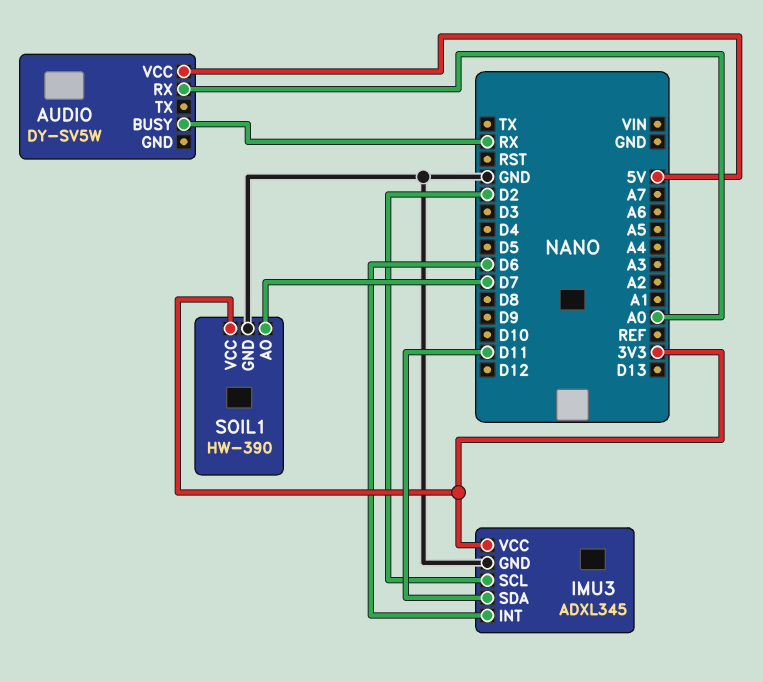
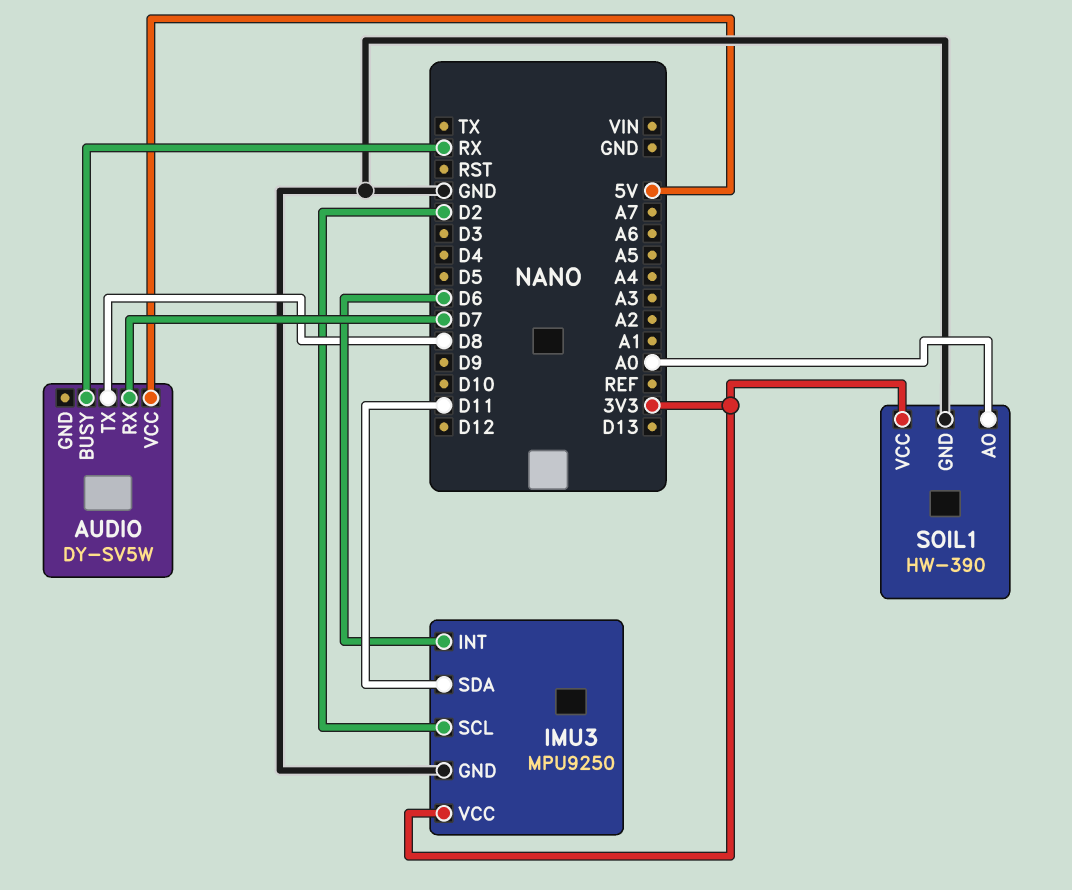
AUDIO pin RX: A0 -> D7
AUDIO pin TX: none -> D8
IMU3: ADXL345 -> MPU9250
SOIL1 pin AO: D7 -> A0

